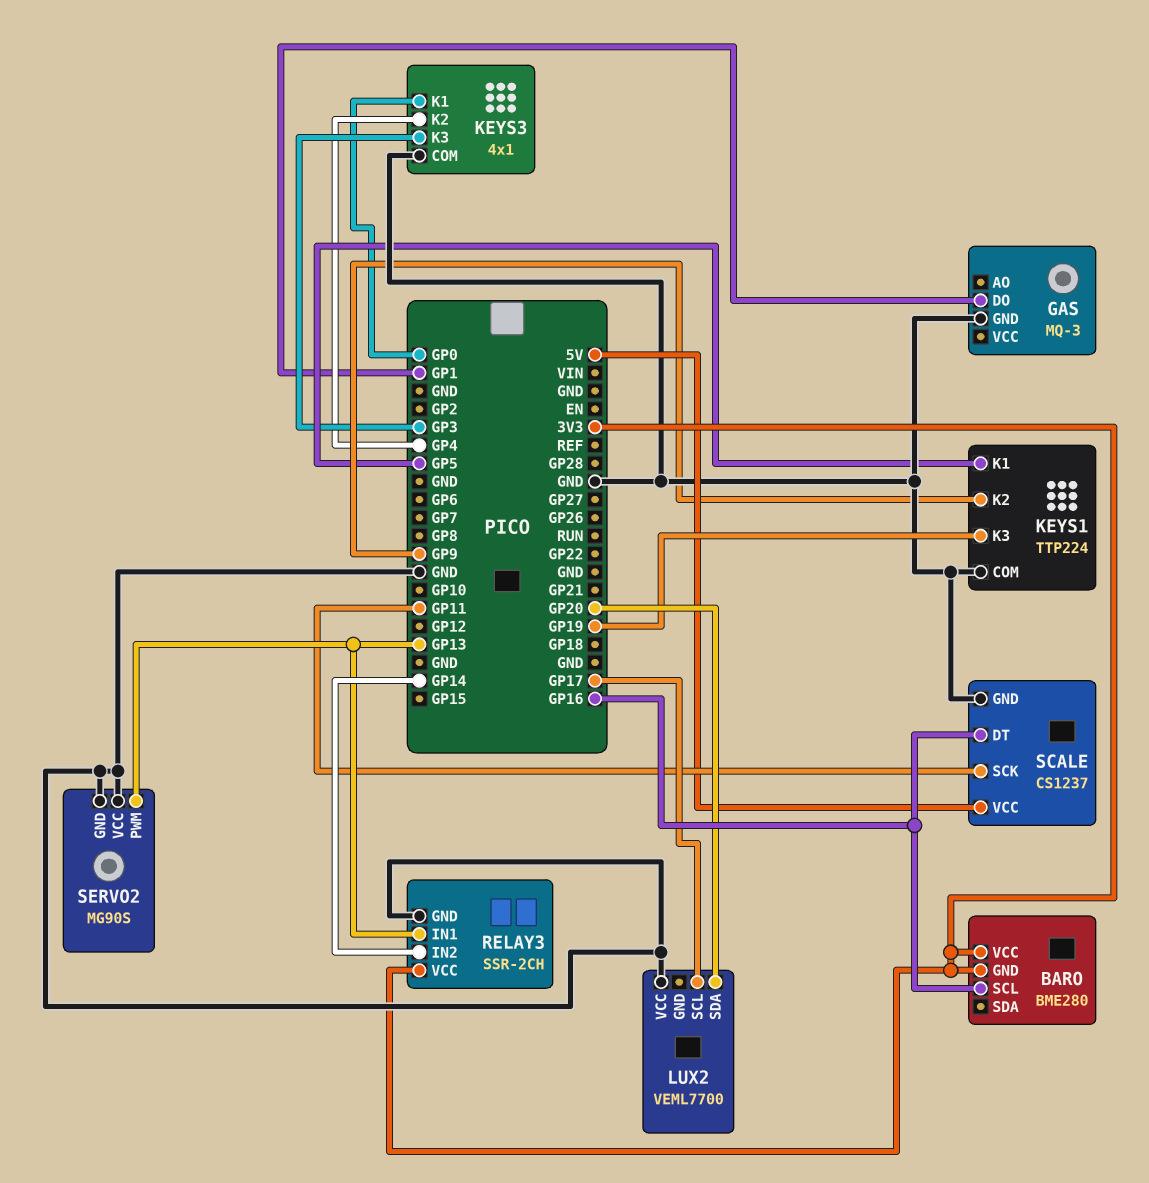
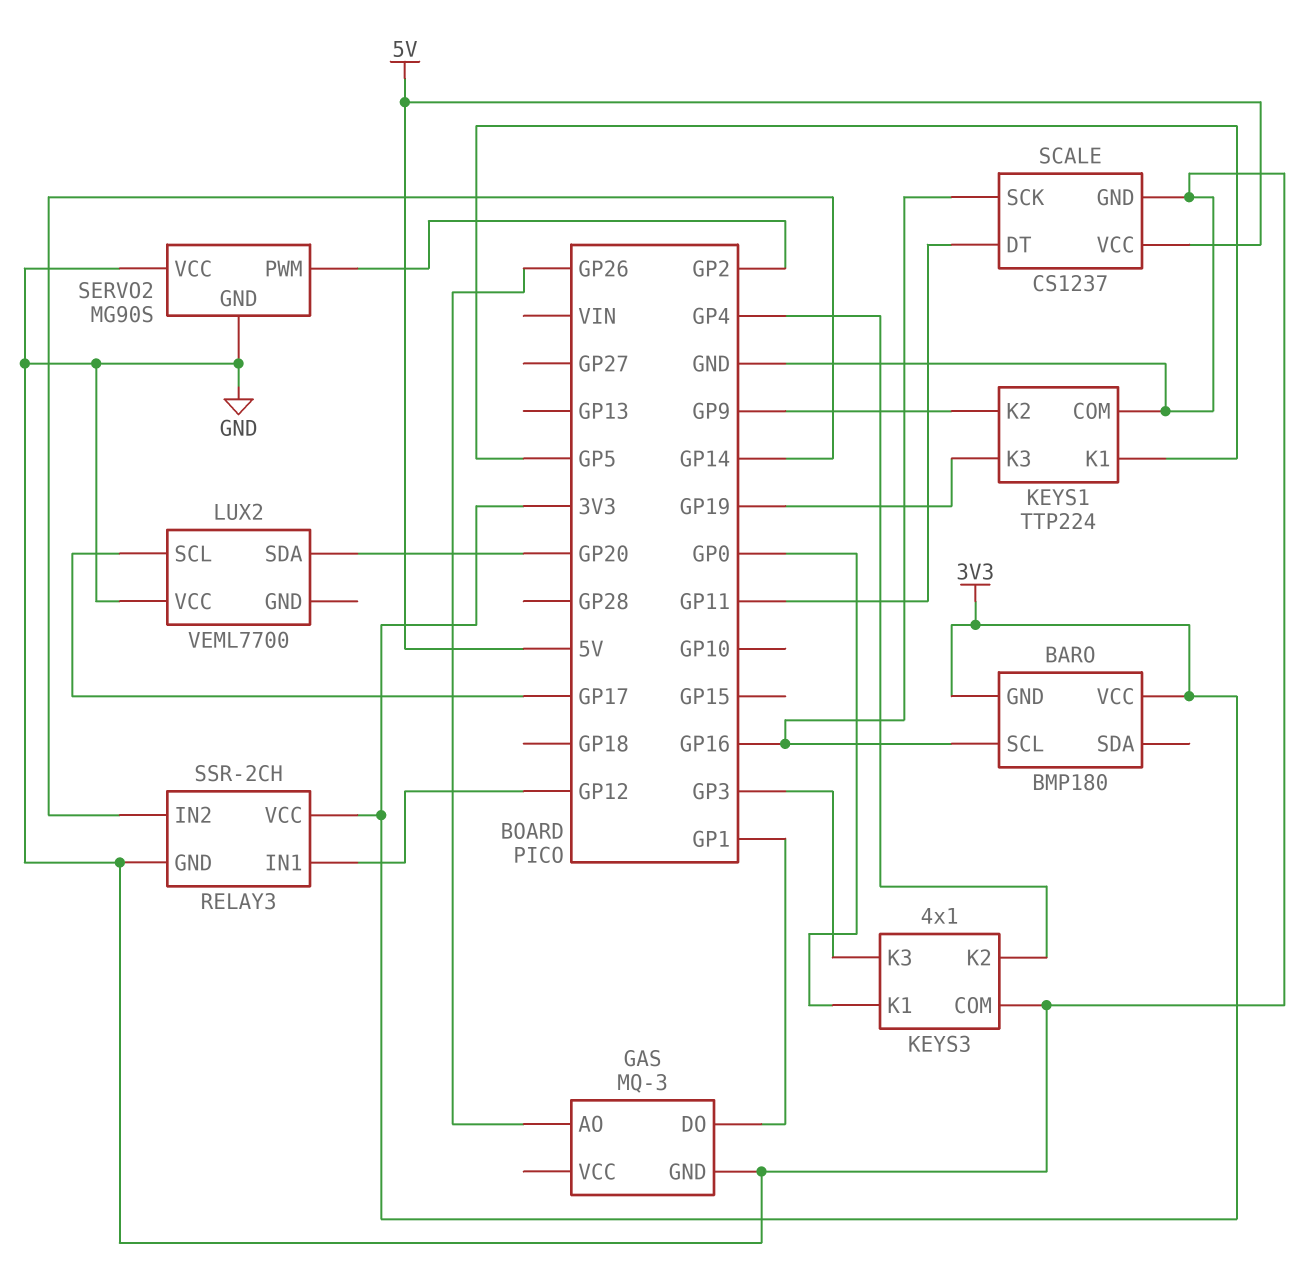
BARO: BME280 -> BMP180
GAS pin AO: none -> GP26
RELAY3 pin IN1: GP13 -> GP12
SCALE pin DT: GP16 -> GP11
SCALE pin SCK: GP11 -> GP16
SERVO2 pin PWM: GP13 -> GP2

